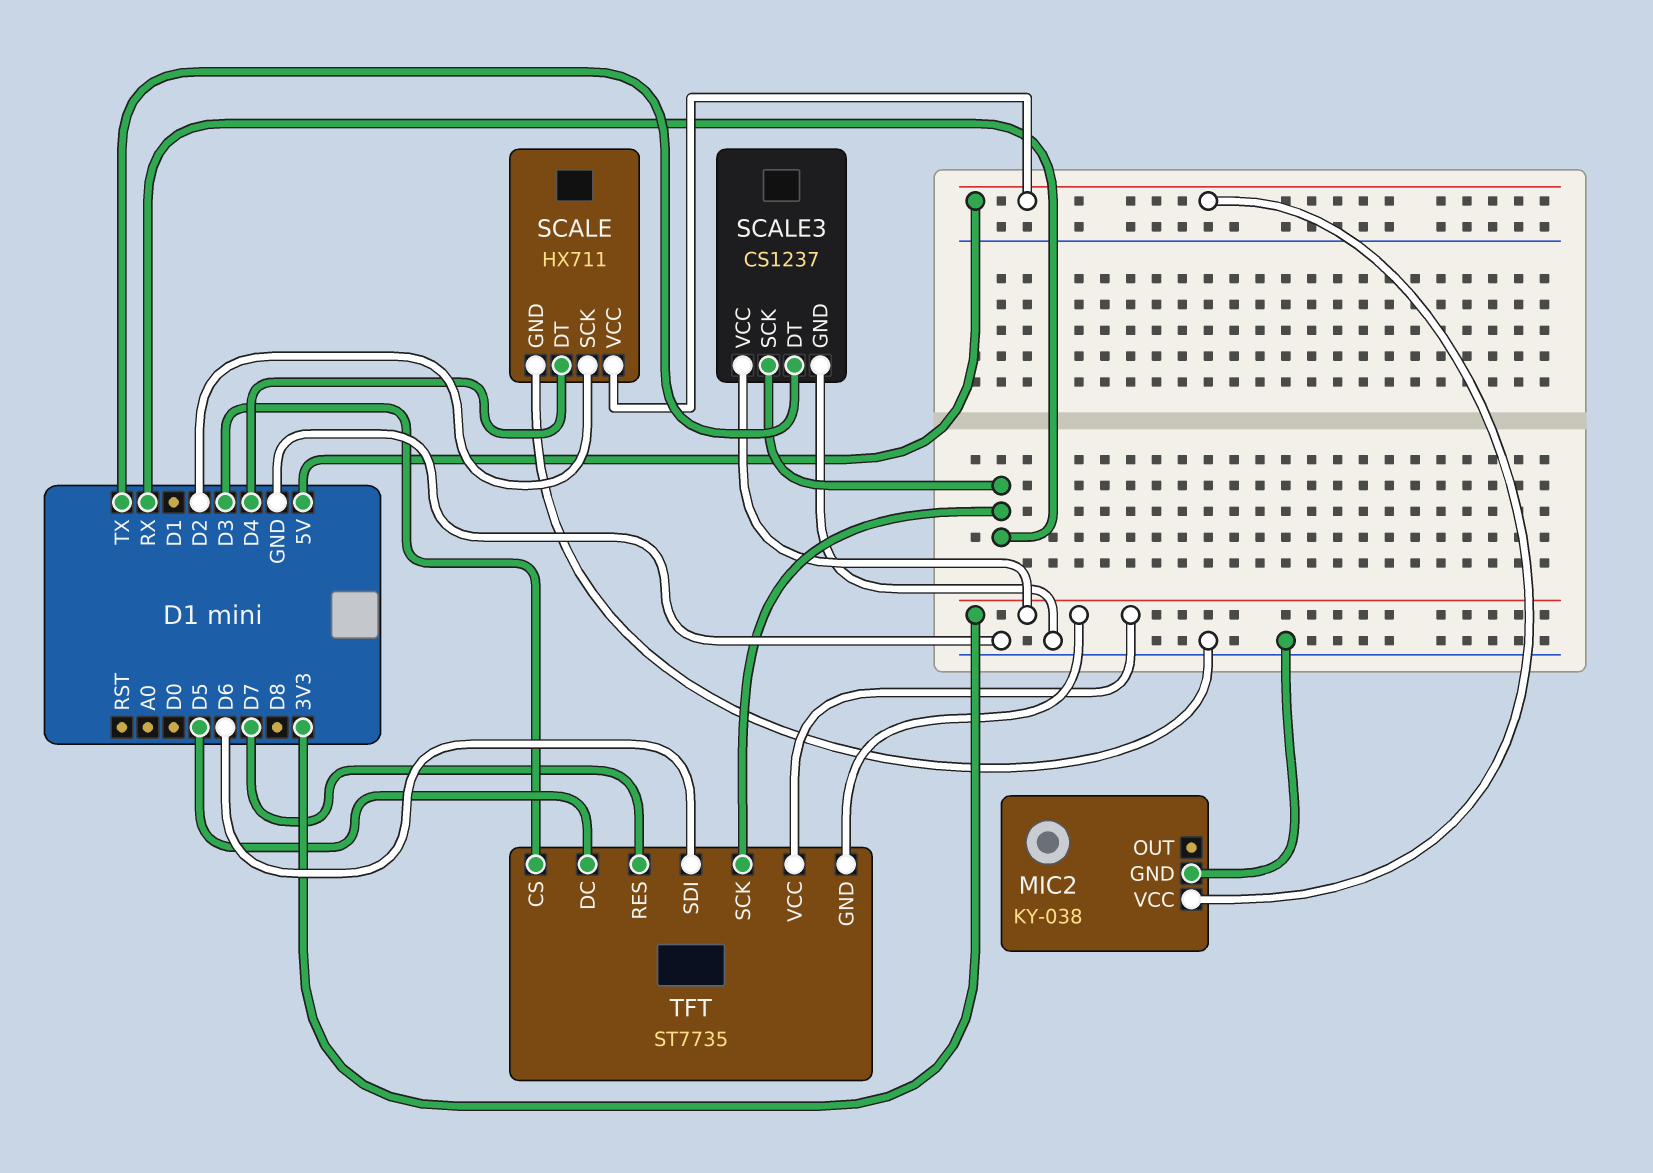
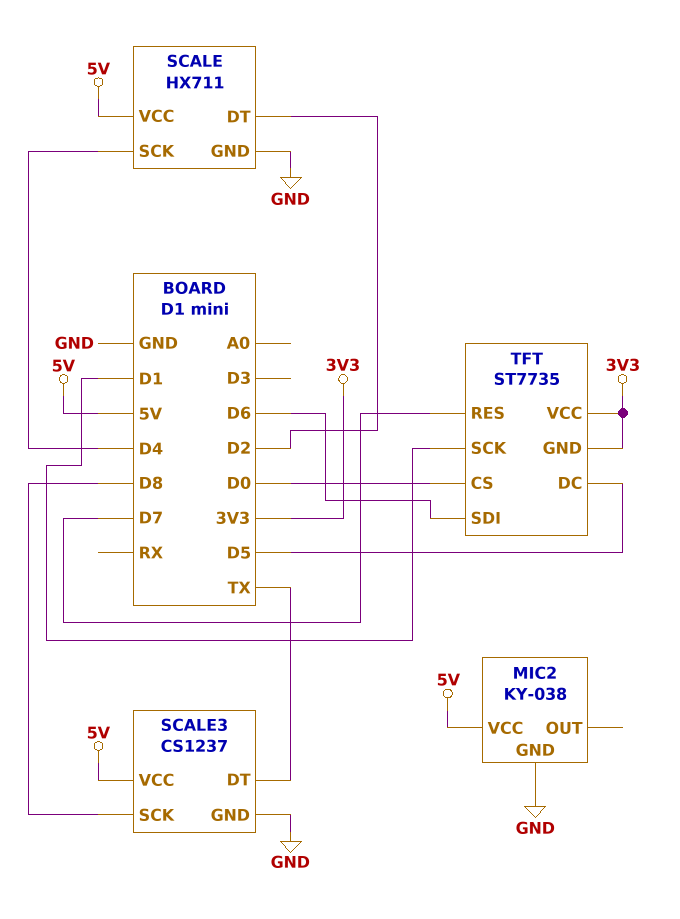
SCALE pin DT: D4 -> D2
SCALE pin SCK: D2 -> D4
SCALE3 pin SCK: RX -> D8
SCALE3 pin VCC: 3V3 -> 5V
TFT pin CS: D3 -> D0
TFT pin SCK: RX -> D1

